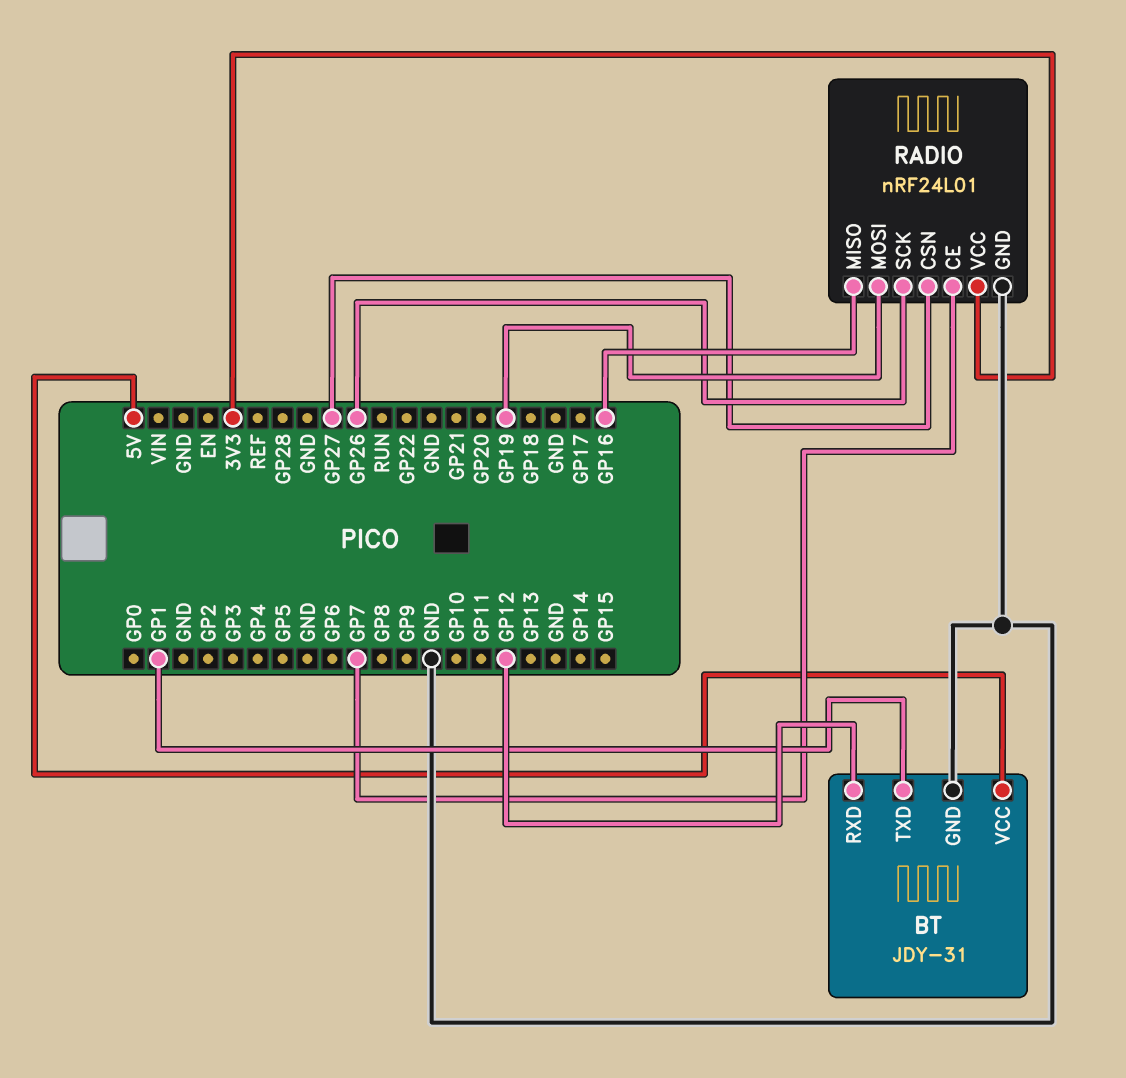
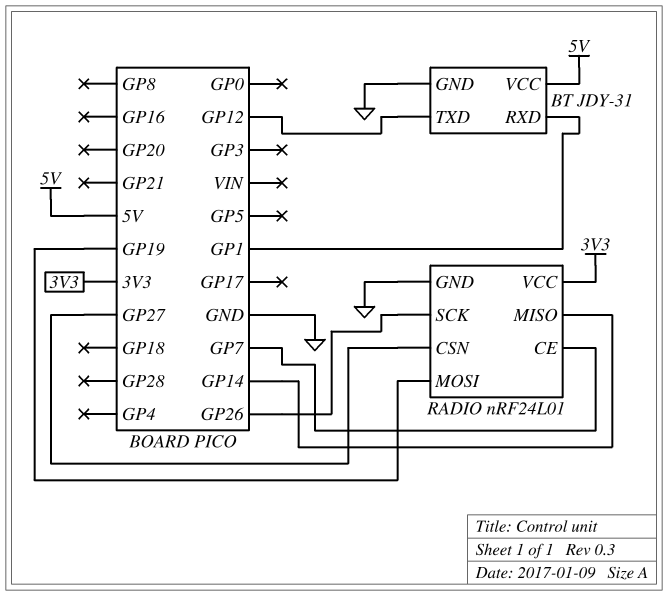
BT pin RXD: GP12 -> GP1
BT pin TXD: GP1 -> GP12
RADIO pin MISO: GP16 -> GP14

